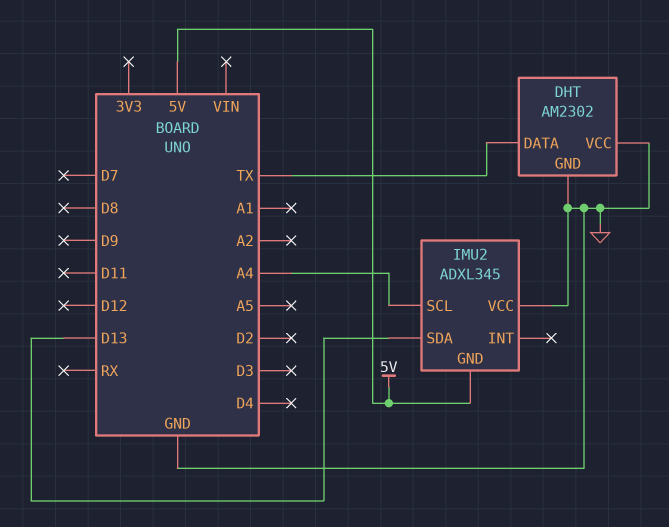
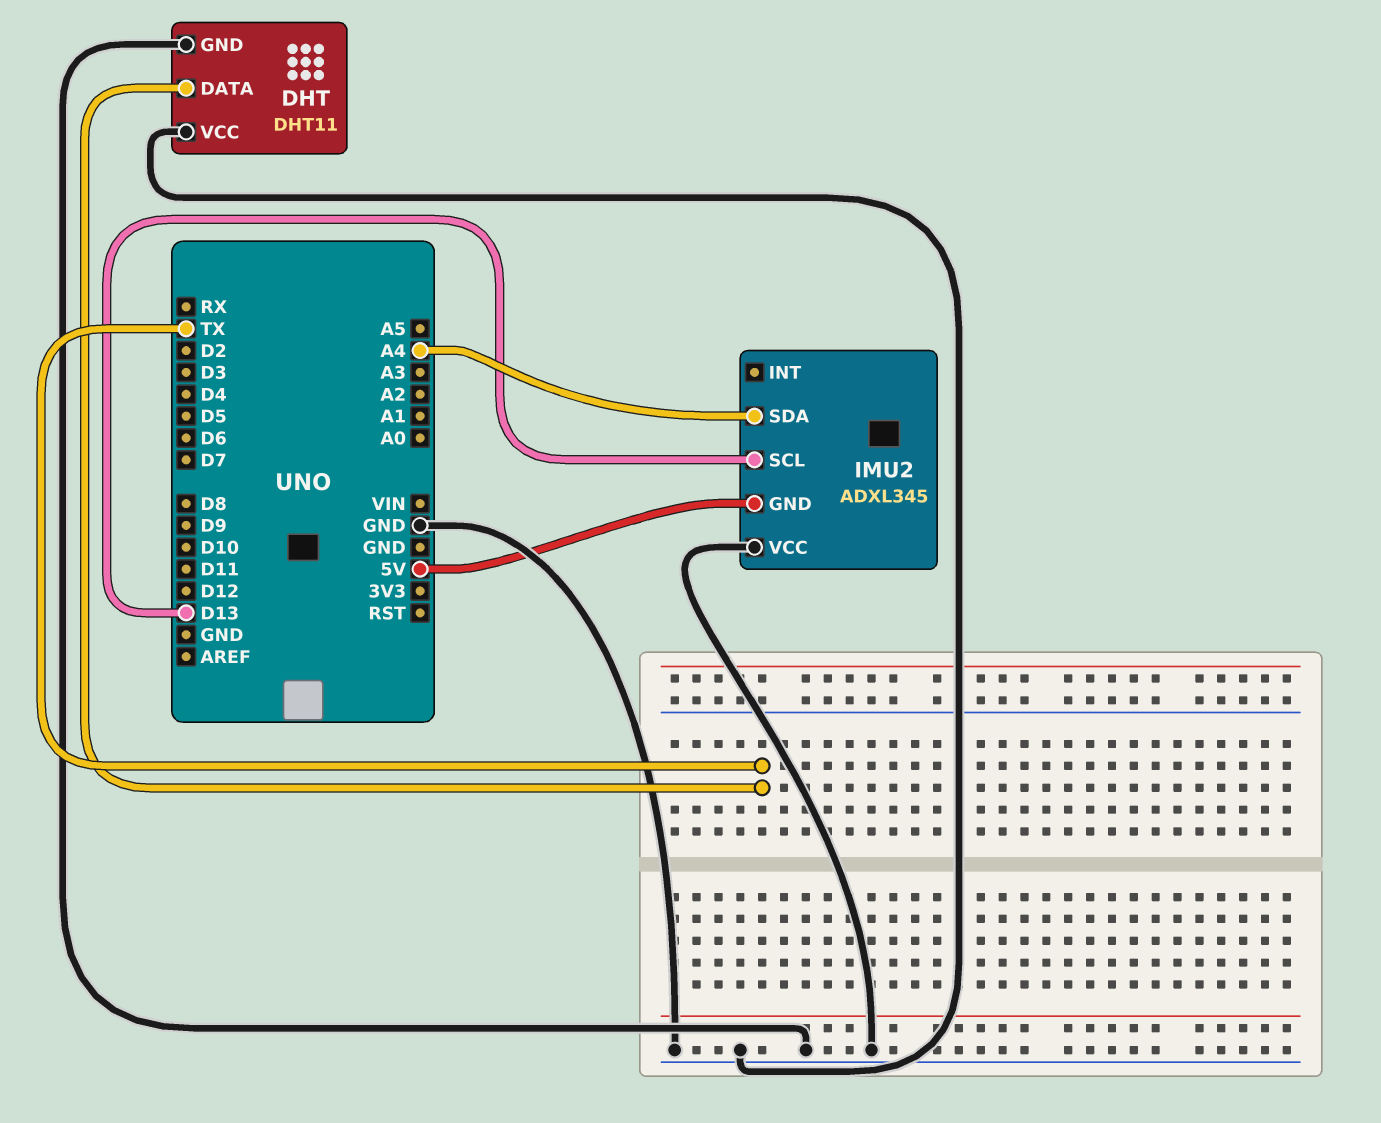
DHT: AM2302 -> DHT11
IMU2 pin SCL: A4 -> D13
IMU2 pin SDA: D13 -> A4

